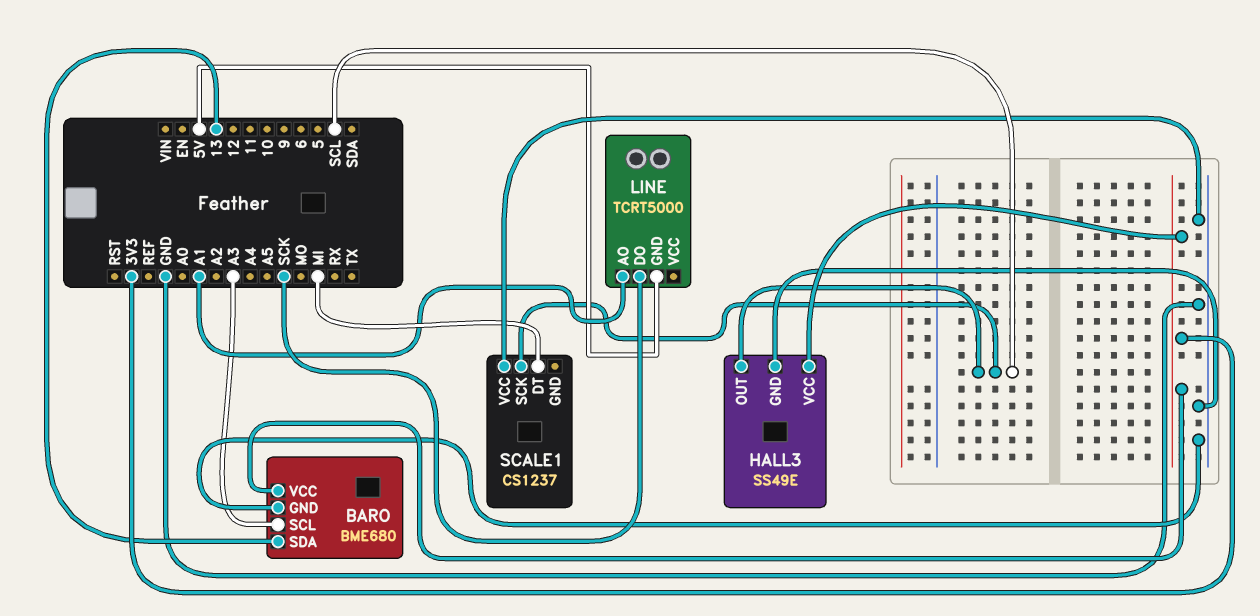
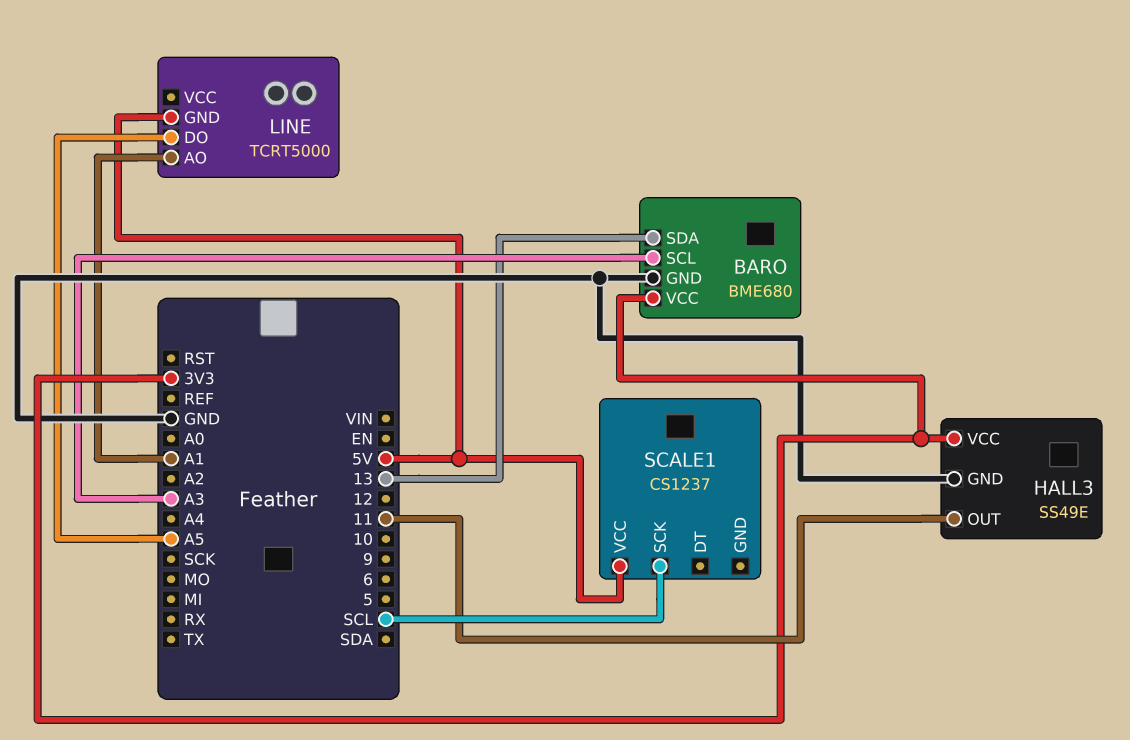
HALL3 pin OUT: SCL -> 11
LINE pin DO: SCK -> A5
SCALE1 pin DT: MI -> none
SCALE1 pin VCC: GND -> 5V

